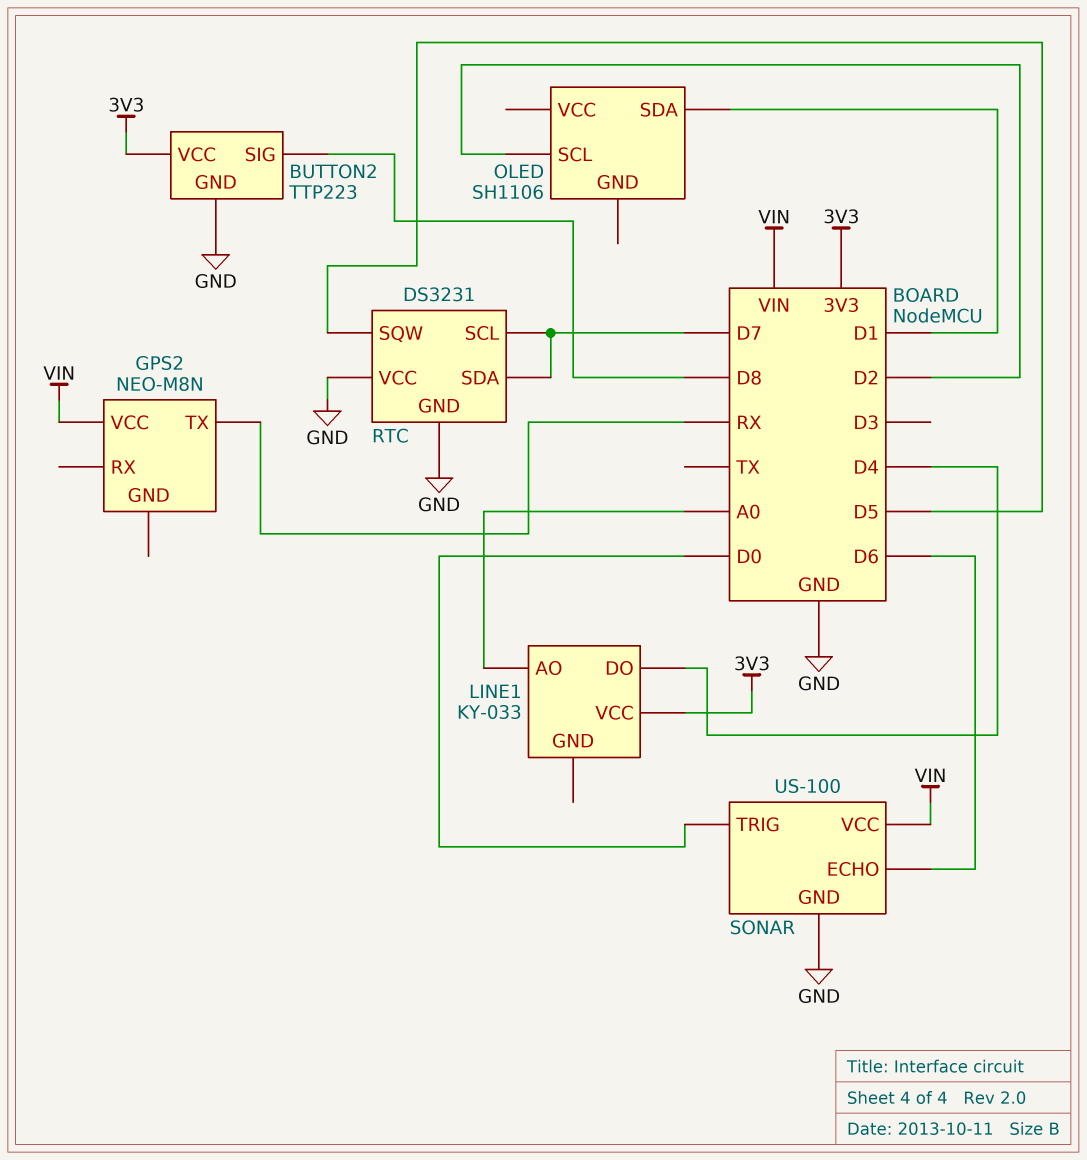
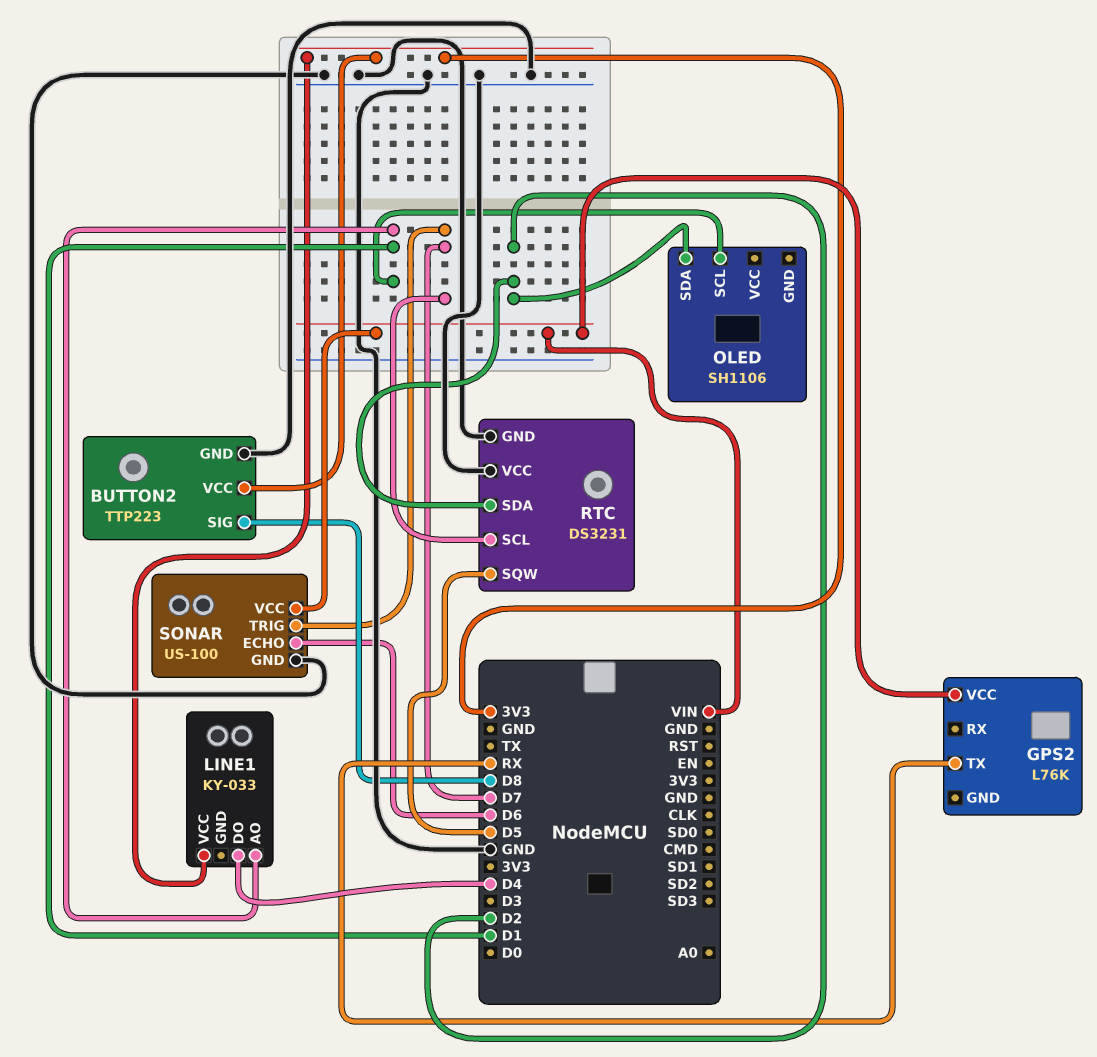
GPS2: NEO-M8N -> L76K
LINE1 pin AO: A0 -> D1
OLED pin SCL: D2 -> D1
OLED pin SDA: D1 -> D2
RTC pin SDA: D7 -> D2
SONAR pin TRIG: D0 -> D7

